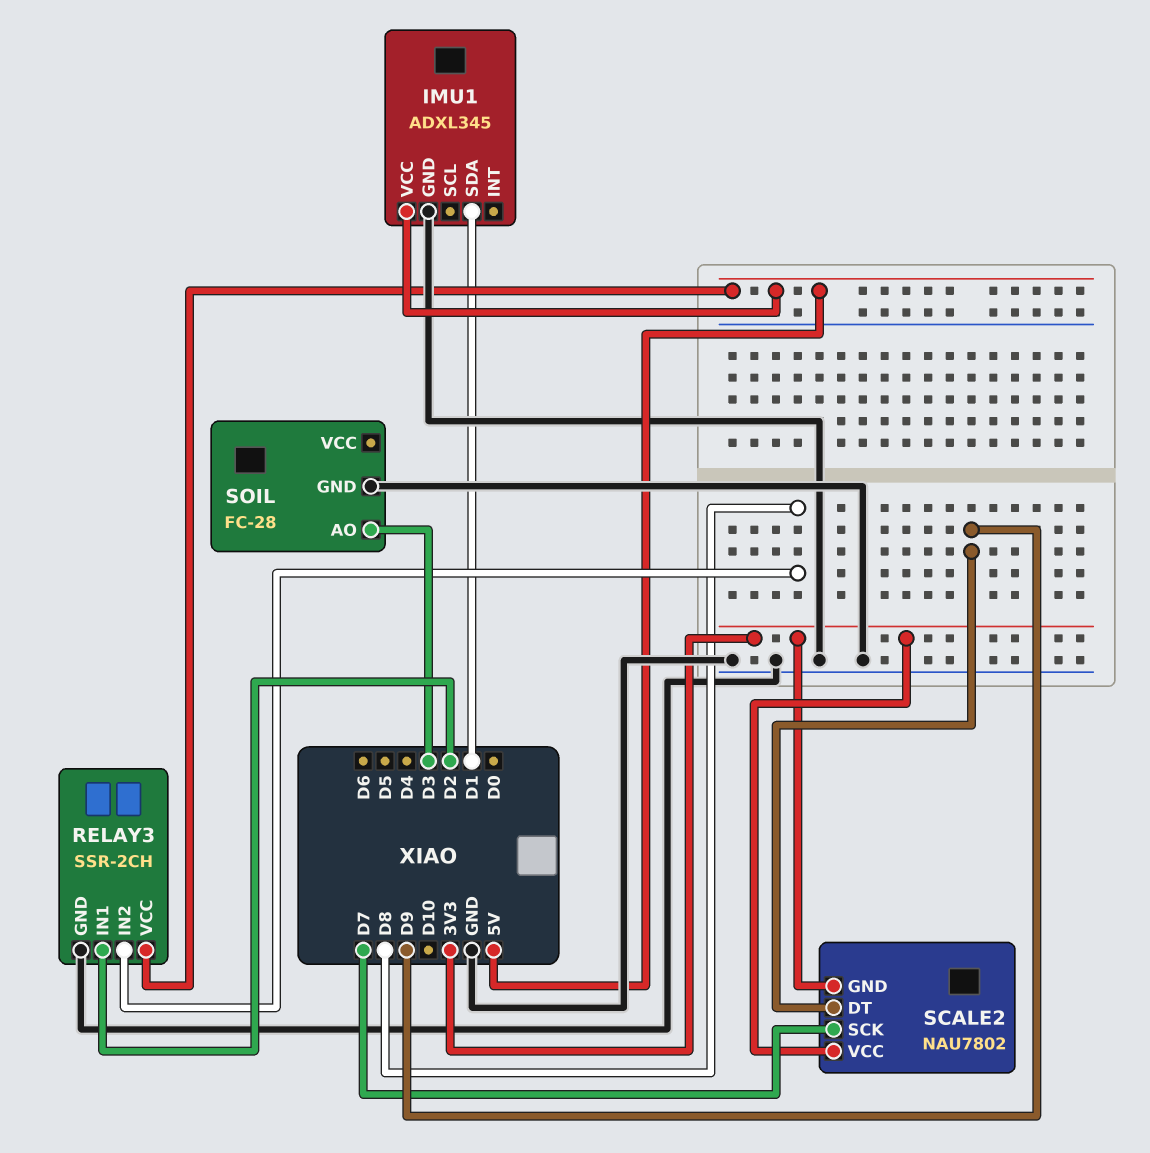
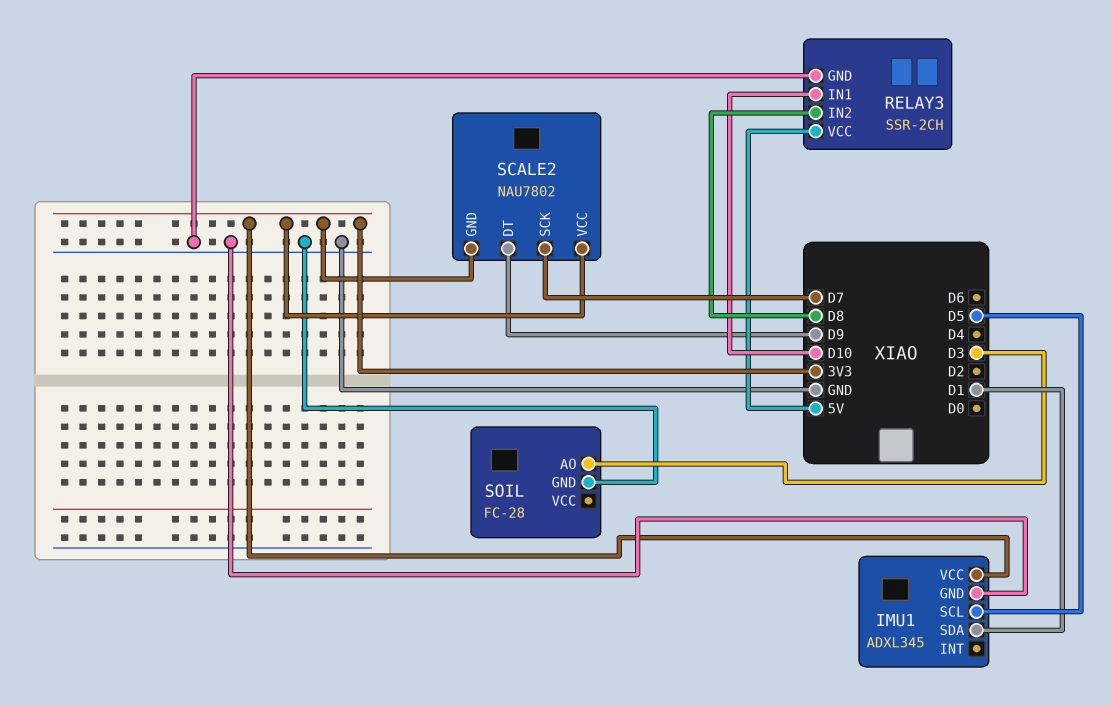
IMU1 pin SCL: none -> D5
IMU1 pin VCC: 5V -> 3V3
RELAY3 pin IN1: D2 -> D10

